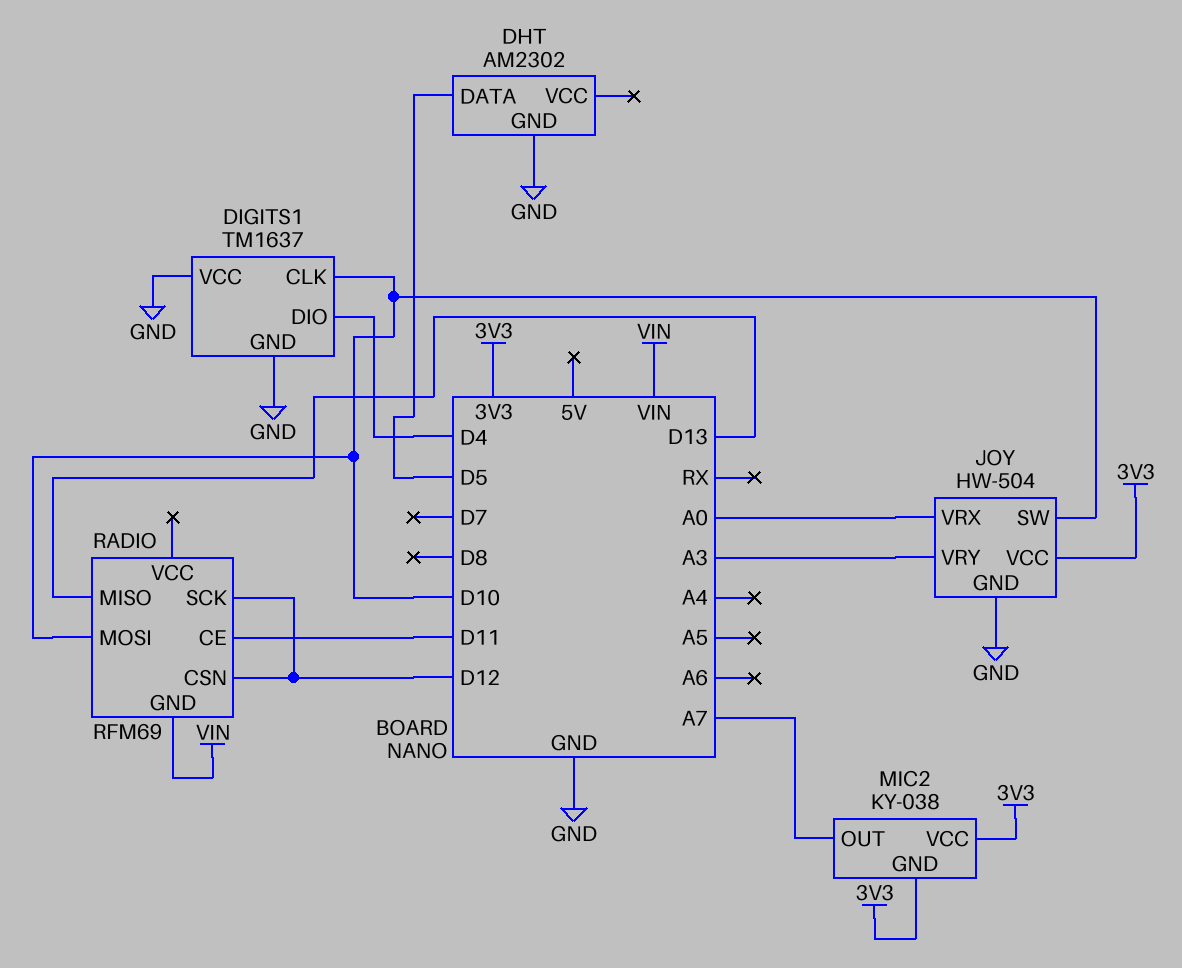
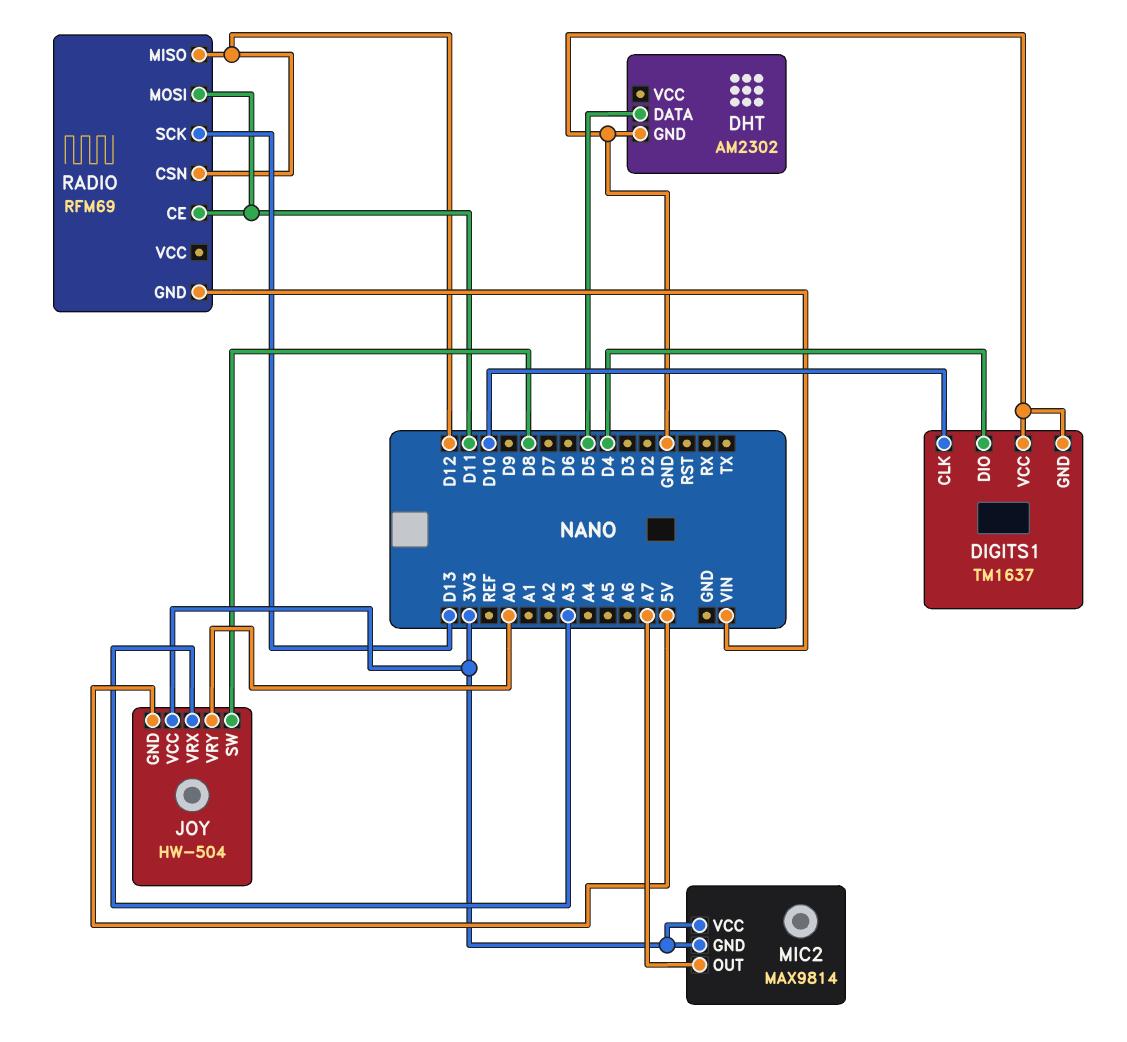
JOY pin GND: GND -> 5V
JOY pin SW: D10 -> D8
JOY pin VRX: A0 -> A3
JOY pin VRY: A3 -> A0
MIC2: KY-038 -> MAX9814
RADIO pin MISO: D13 -> D12
RADIO pin MOSI: D10 -> D11
RADIO pin SCK: D12 -> D13

